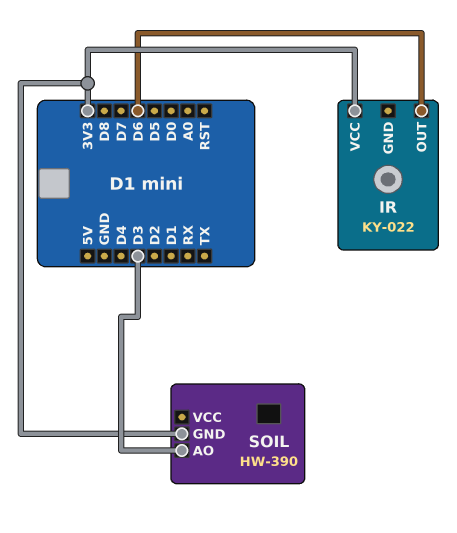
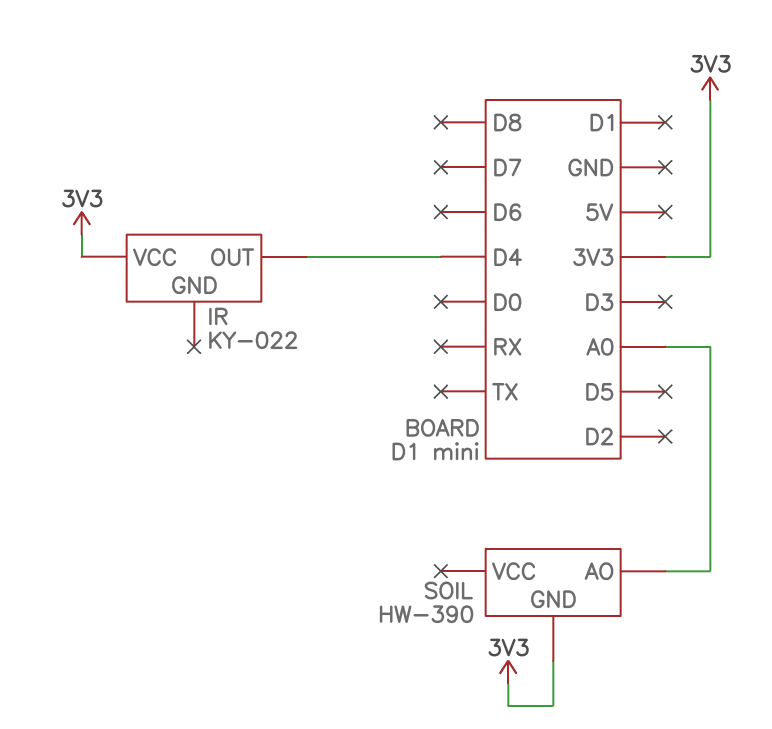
IR pin OUT: D6 -> D4
SOIL pin AO: D3 -> A0

